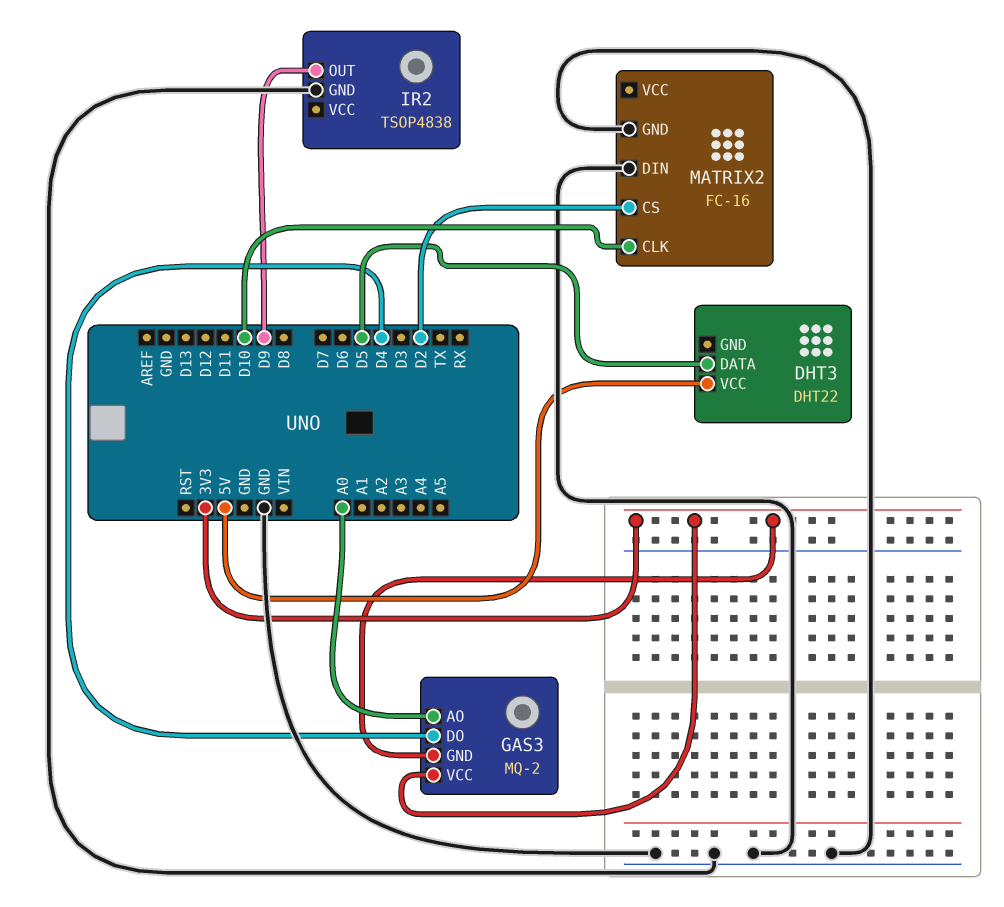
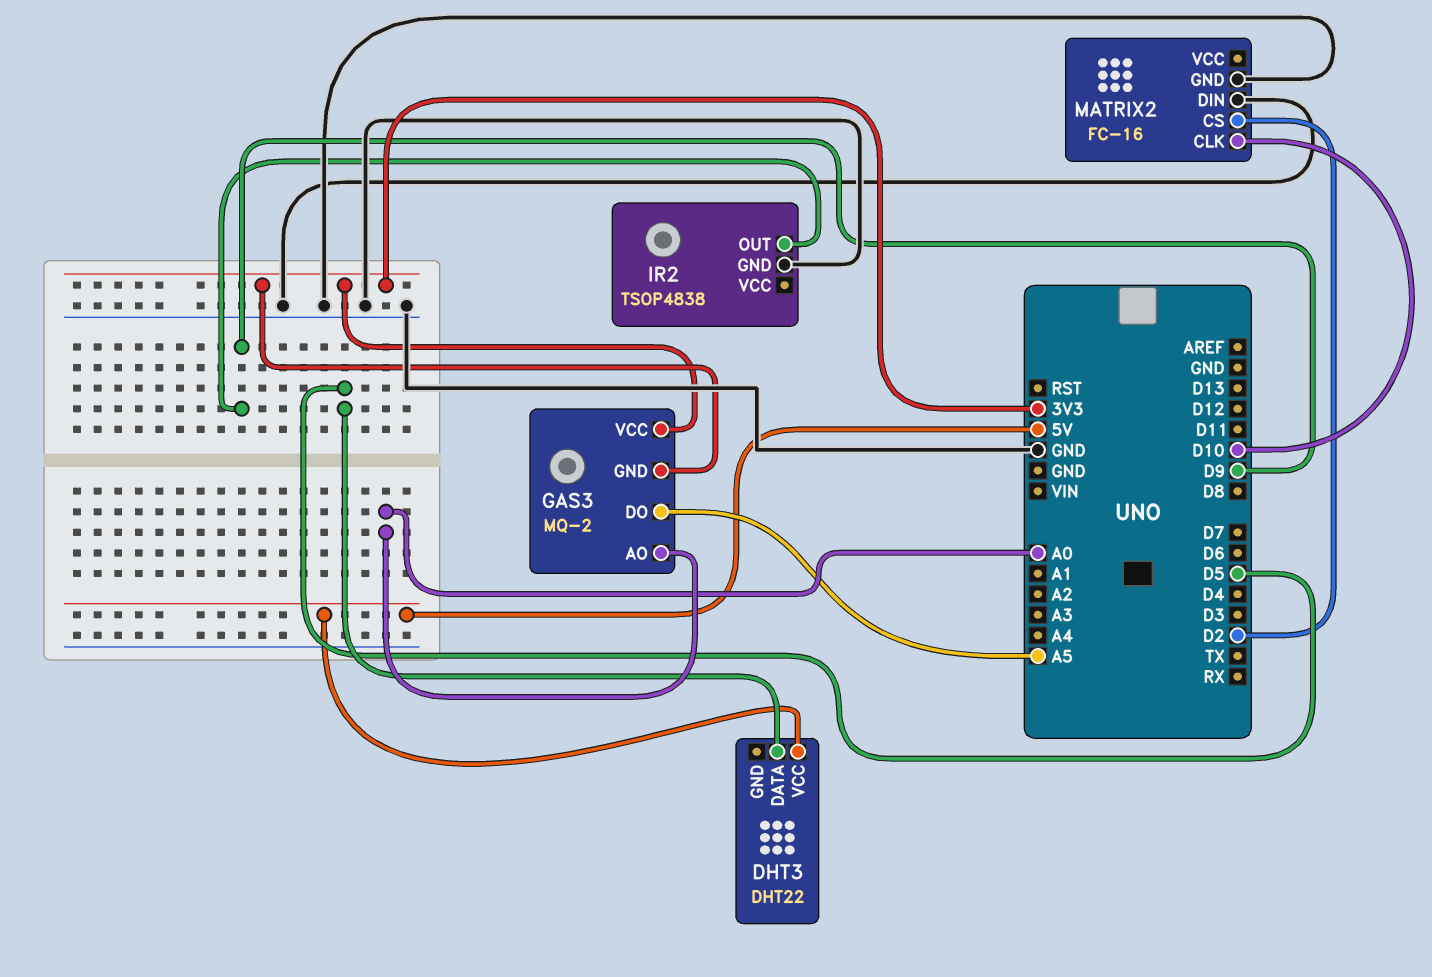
GAS3 pin DO: D4 -> A5

